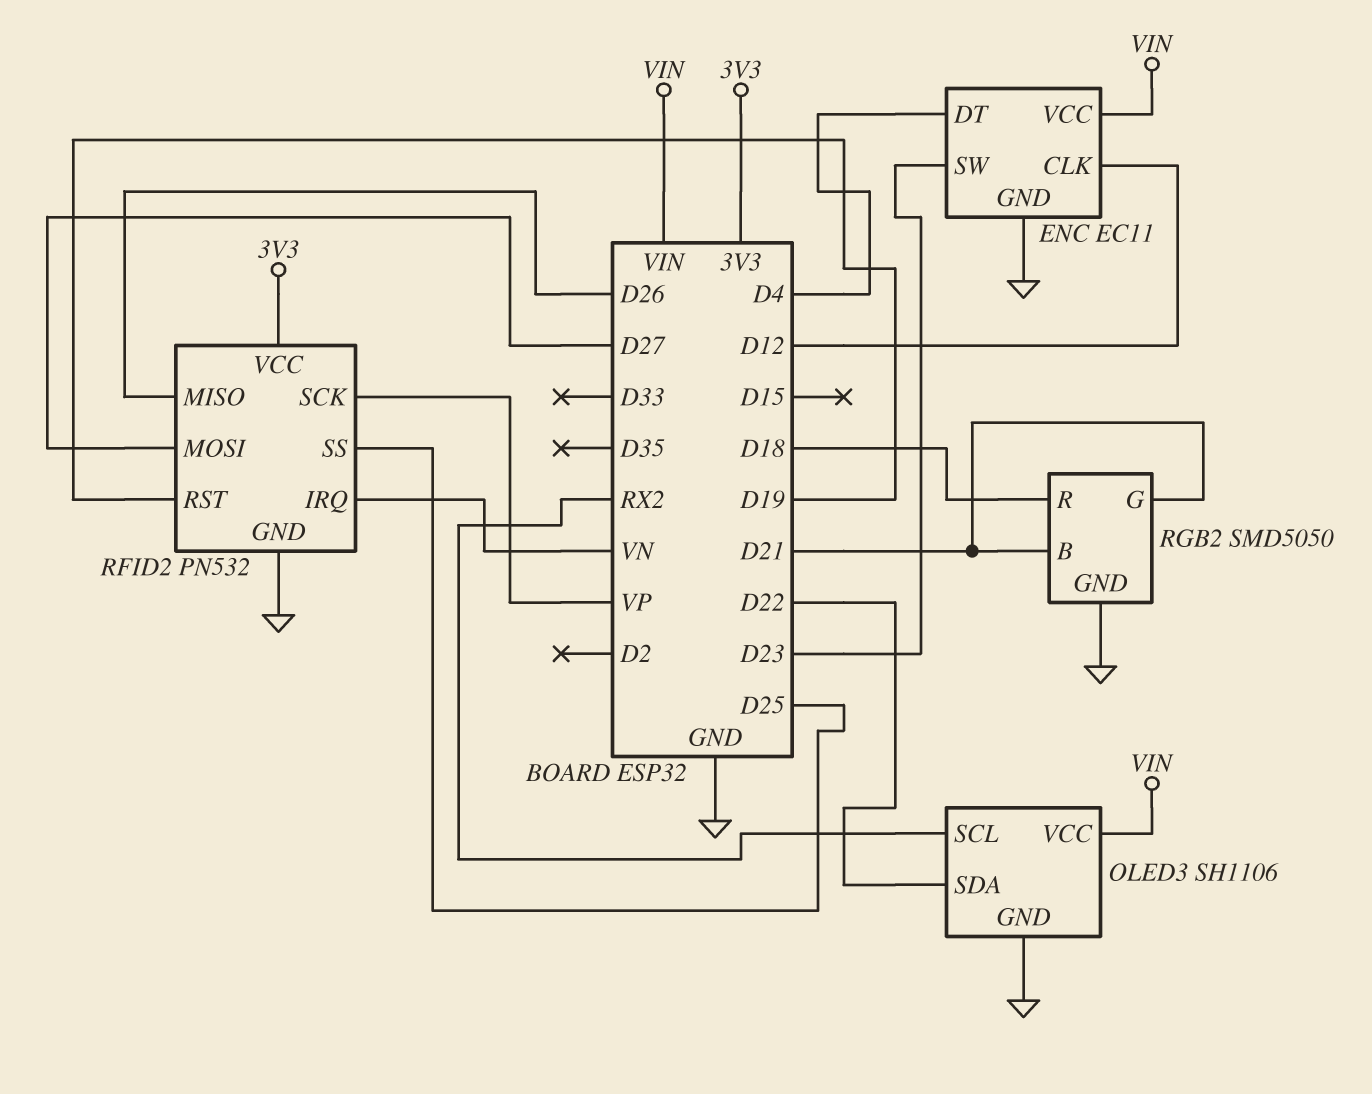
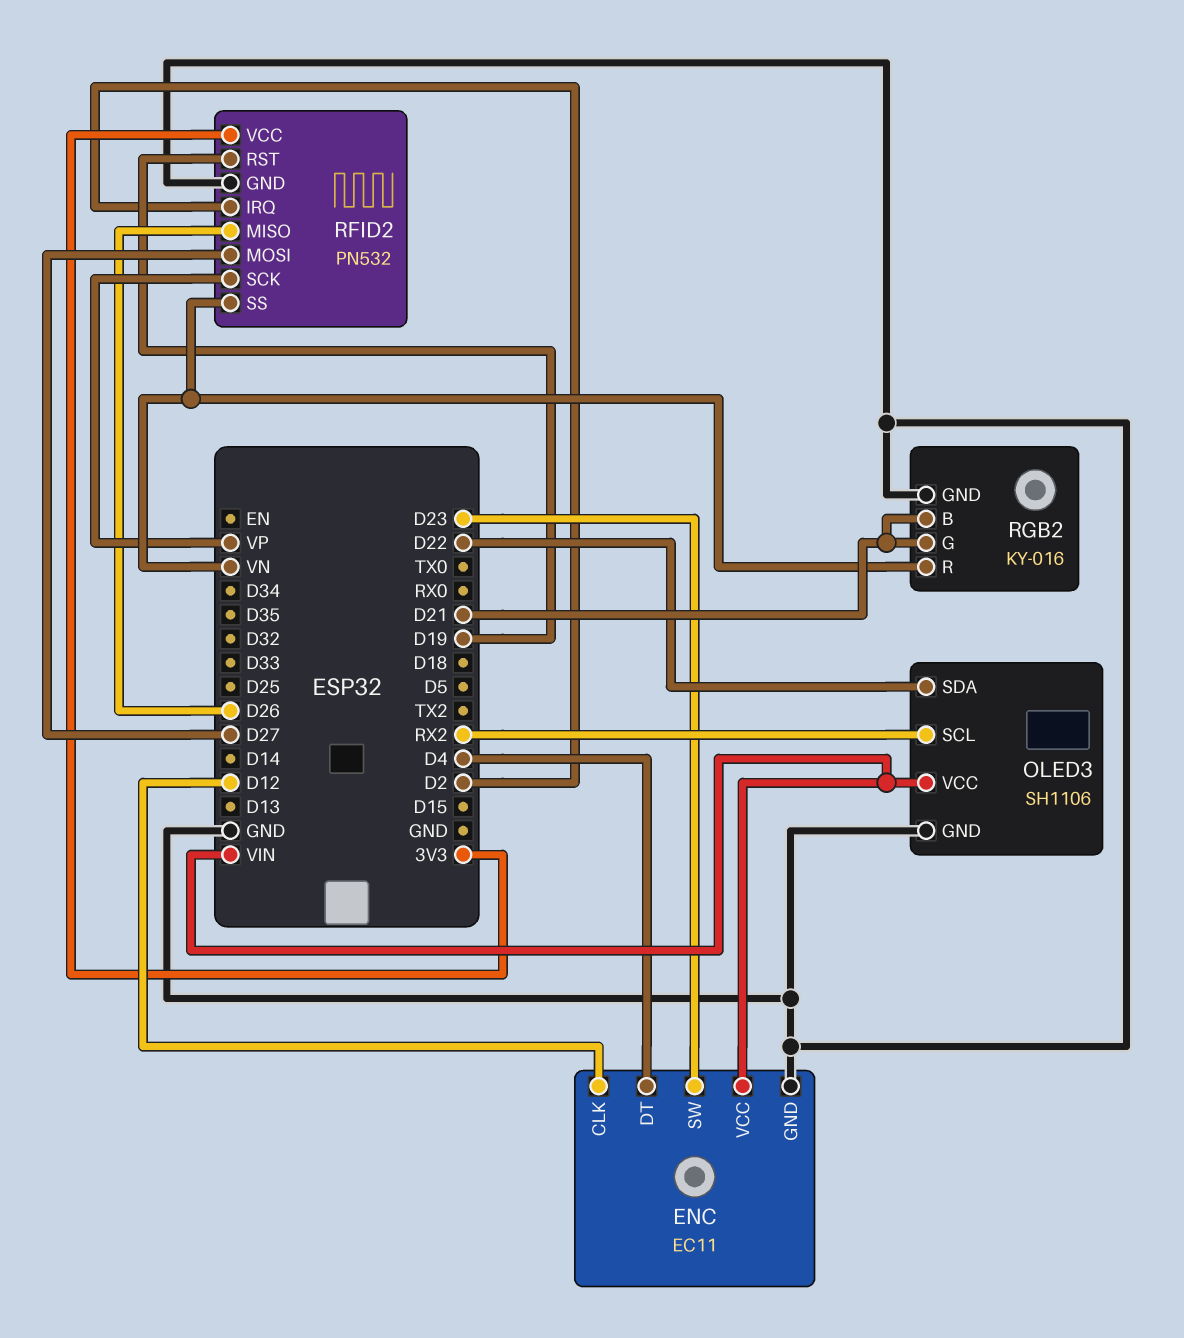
RFID2 pin IRQ: VN -> D2
RFID2 pin SS: D25 -> VN
RGB2: SMD5050 -> KY-016
RGB2 pin R: D18 -> VN

